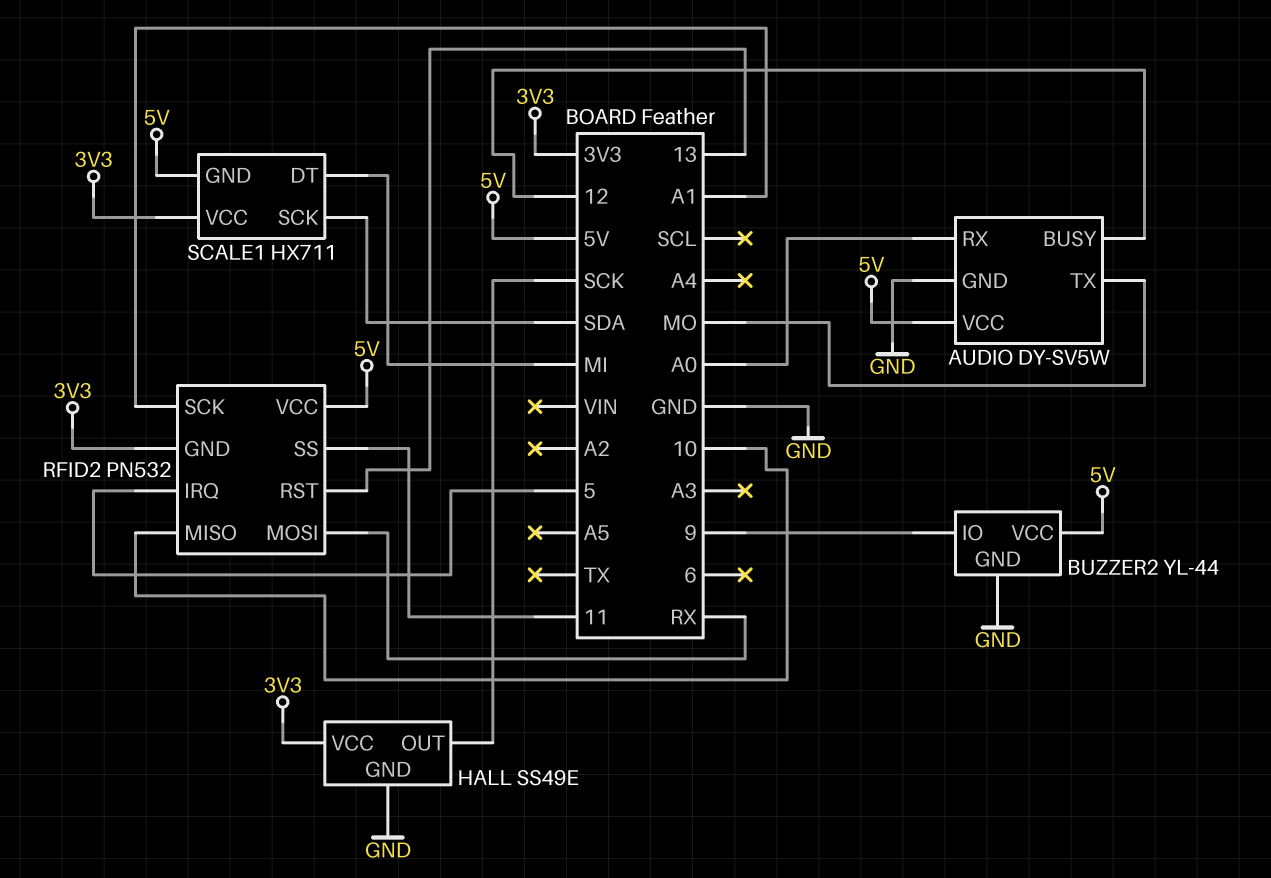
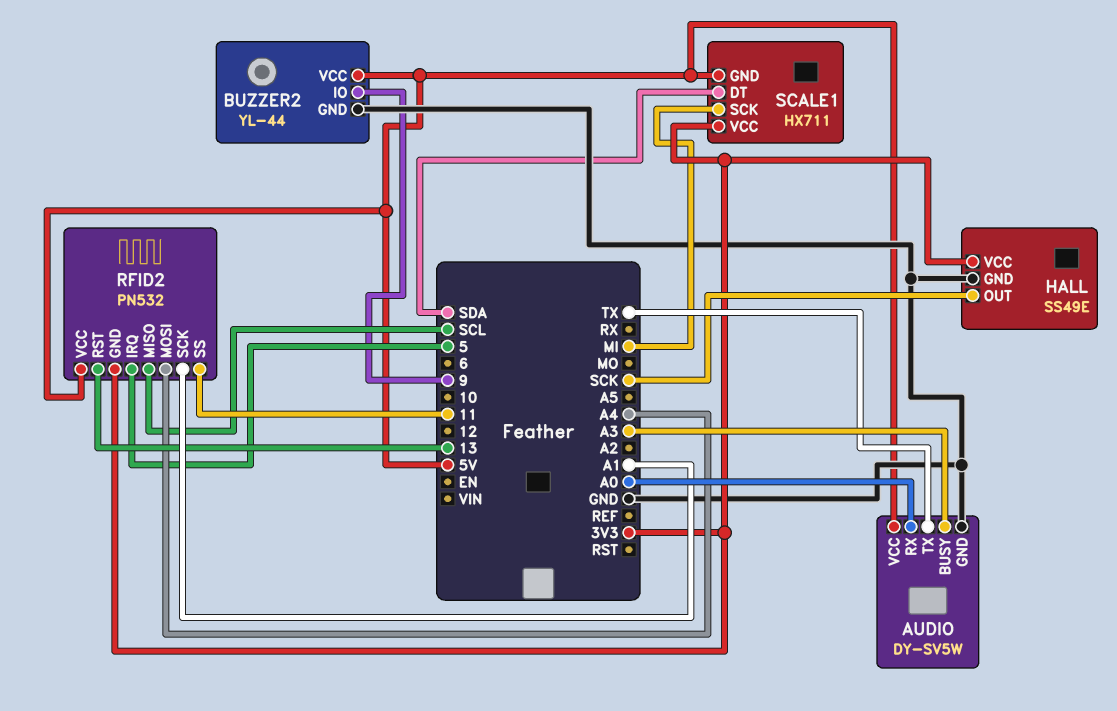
AUDIO pin BUSY: 12 -> A3
AUDIO pin TX: MO -> TX
RFID2 pin MISO: 10 -> SCL
RFID2 pin MOSI: RX -> A4
SCALE1 pin DT: MI -> SDA
SCALE1 pin SCK: SDA -> MI

